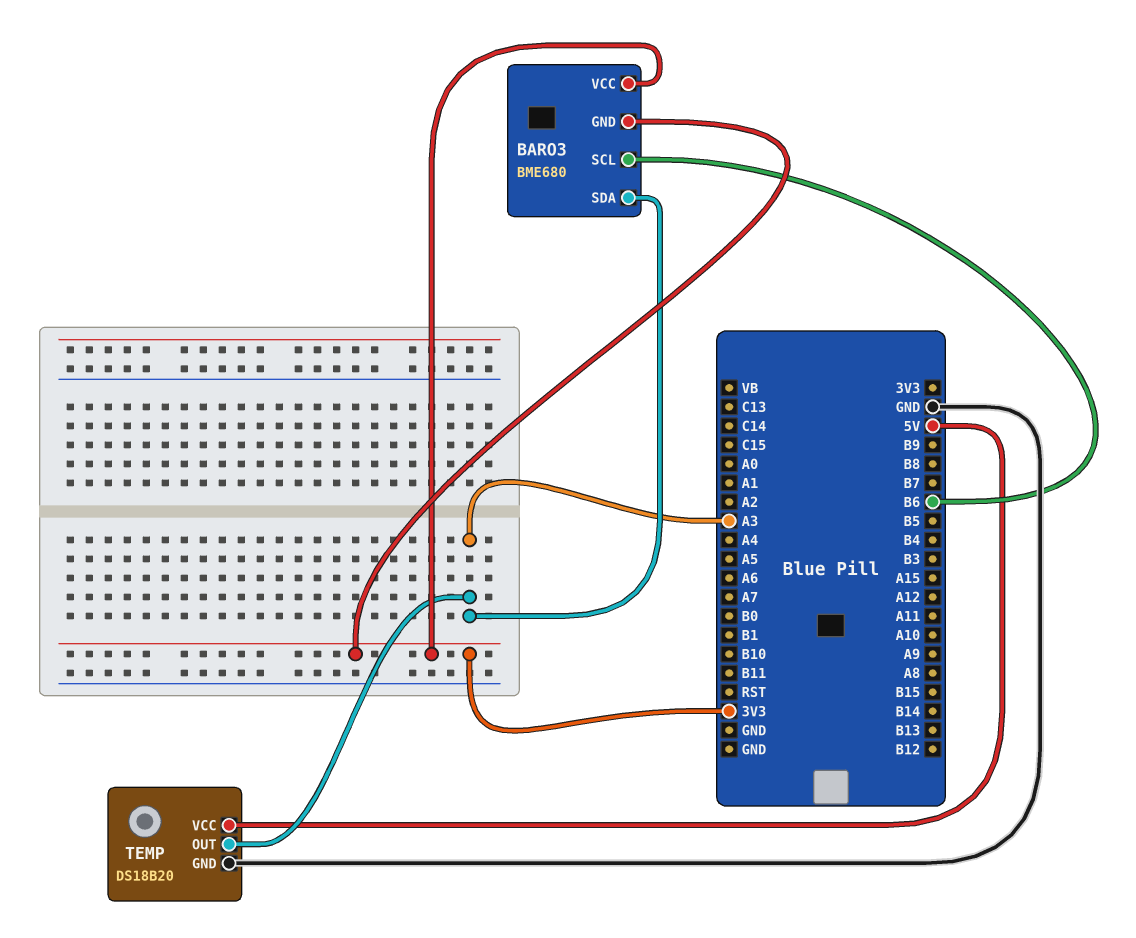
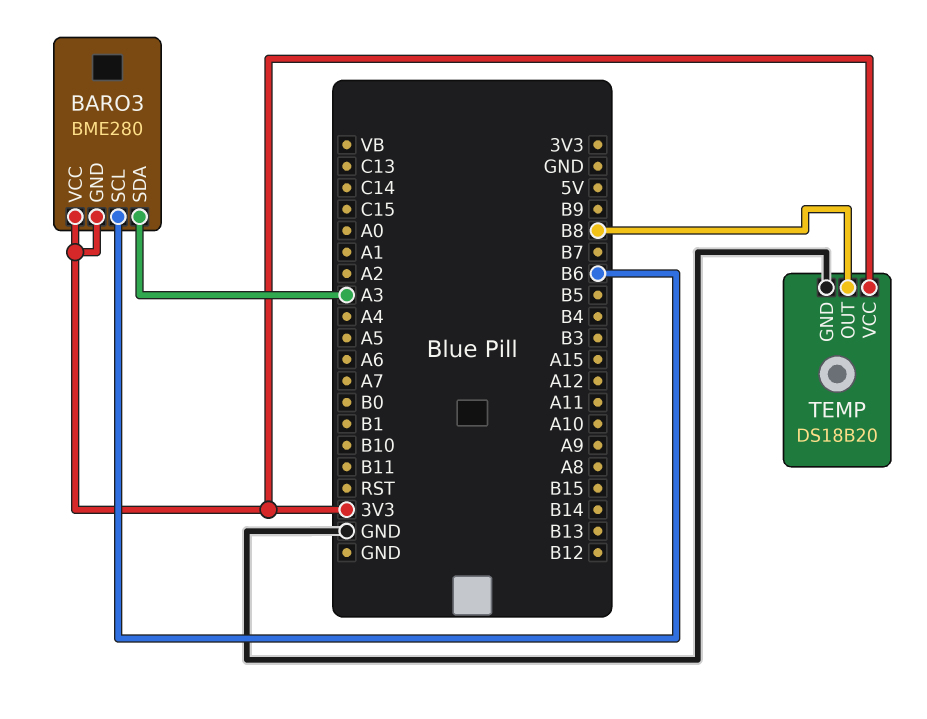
BARO3: BME680 -> BME280
TEMP pin OUT: A3 -> B8
TEMP pin VCC: 5V -> 3V3

